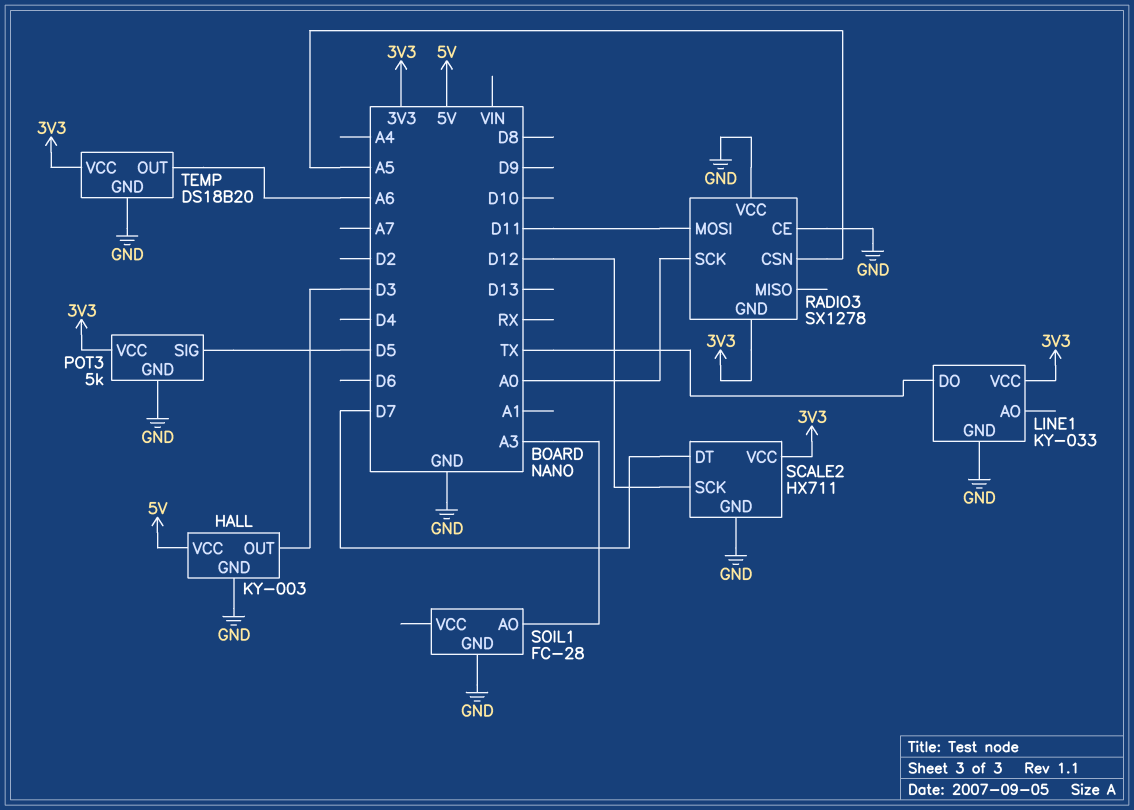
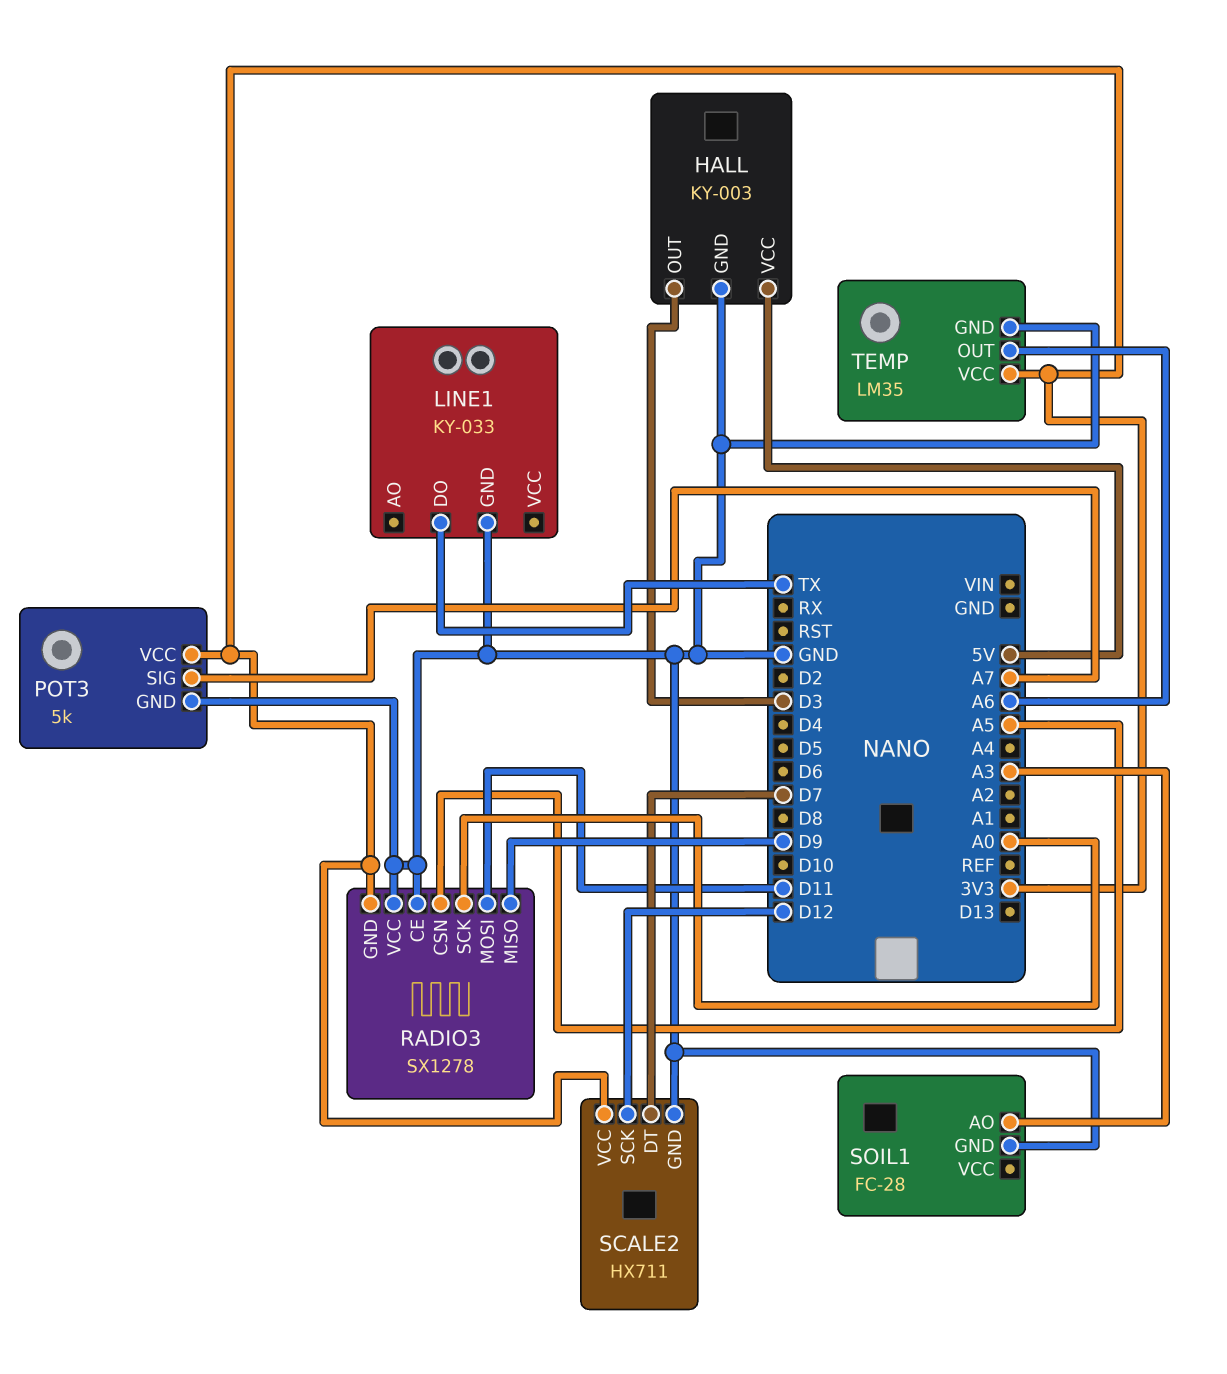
LINE1 pin VCC: 3V3 -> none
POT3 pin SIG: D5 -> A7
RADIO3 pin MISO: none -> D9
TEMP: DS18B20 -> LM35

